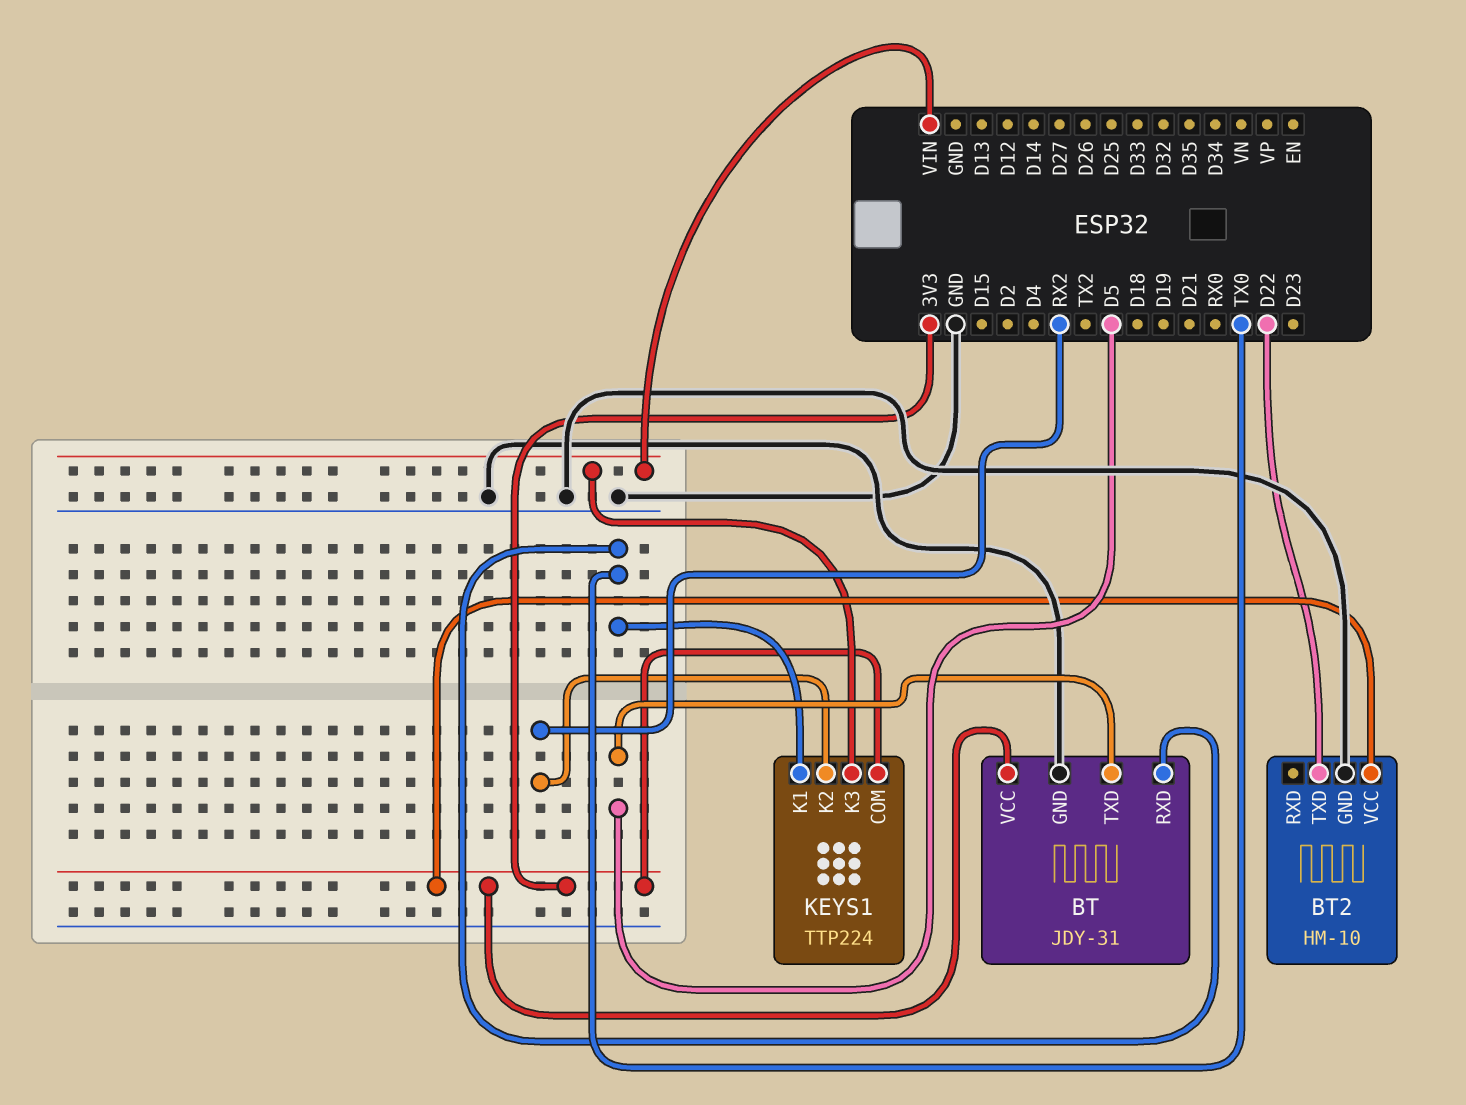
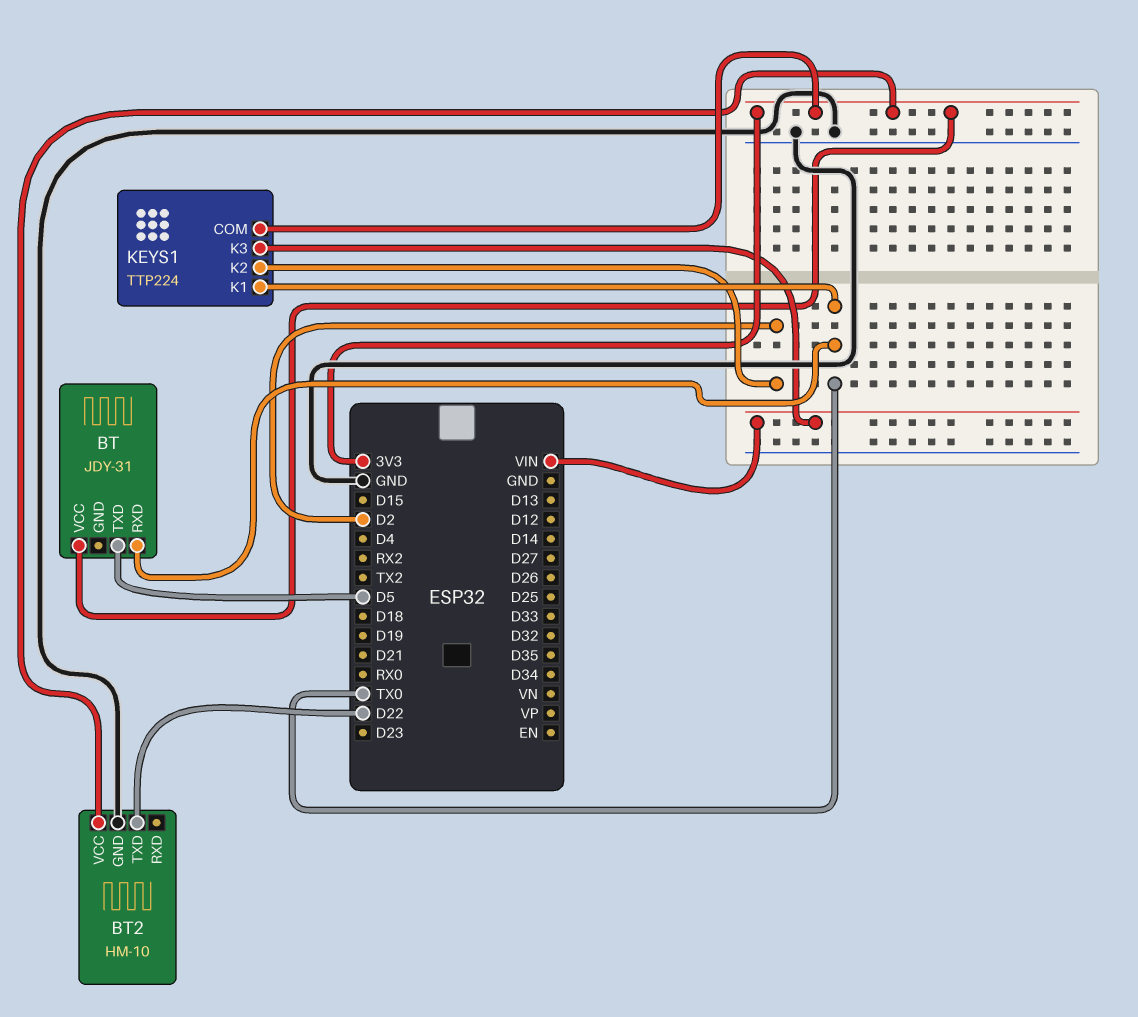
BT pin GND: GND -> none
KEYS1 pin K2: RX2 -> D2

